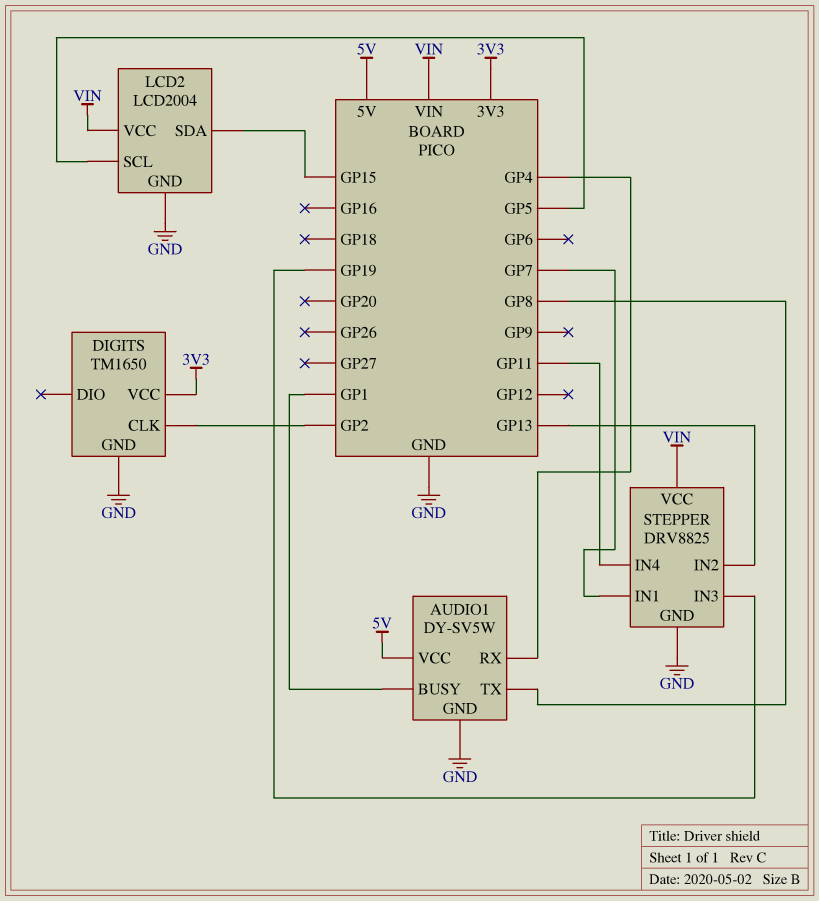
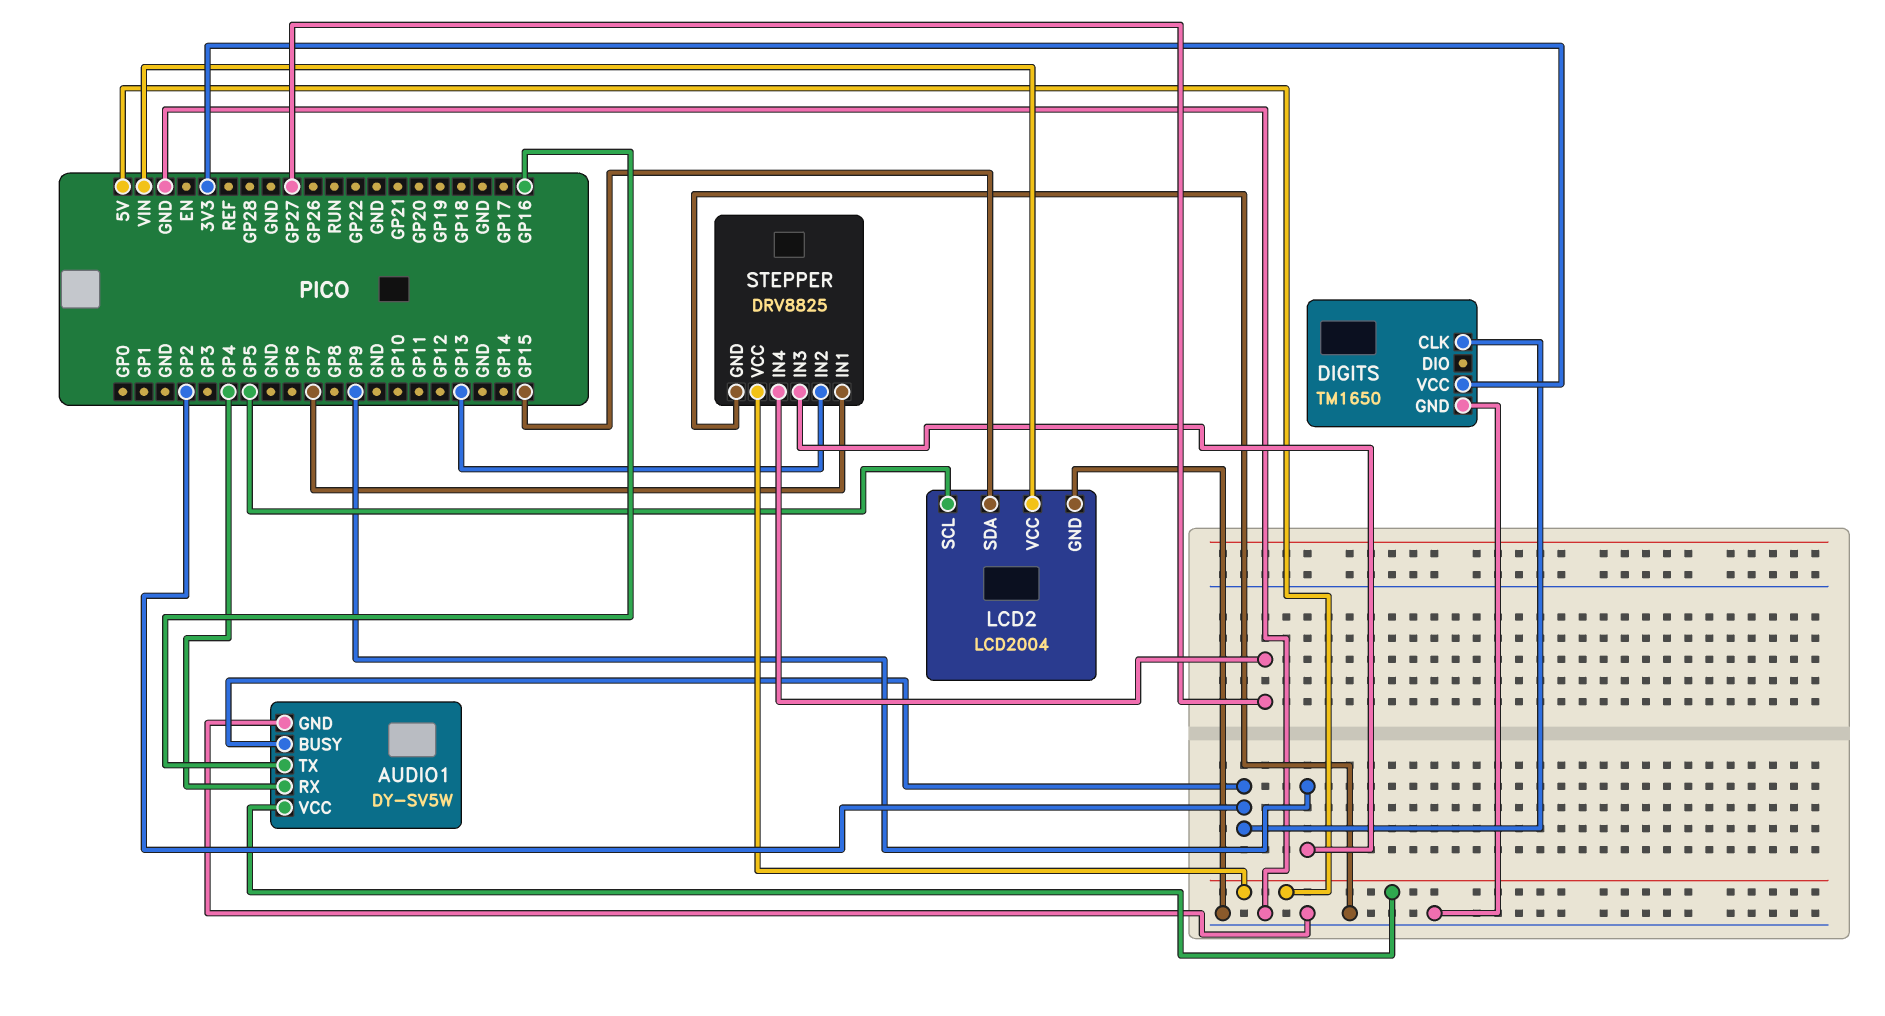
AUDIO1 pin BUSY: GP1 -> GP2
AUDIO1 pin TX: GP8 -> GP16
STEPPER pin IN3: GP19 -> GP9
STEPPER pin IN4: GP11 -> GP27
STEPPER pin VCC: VIN -> 5V

